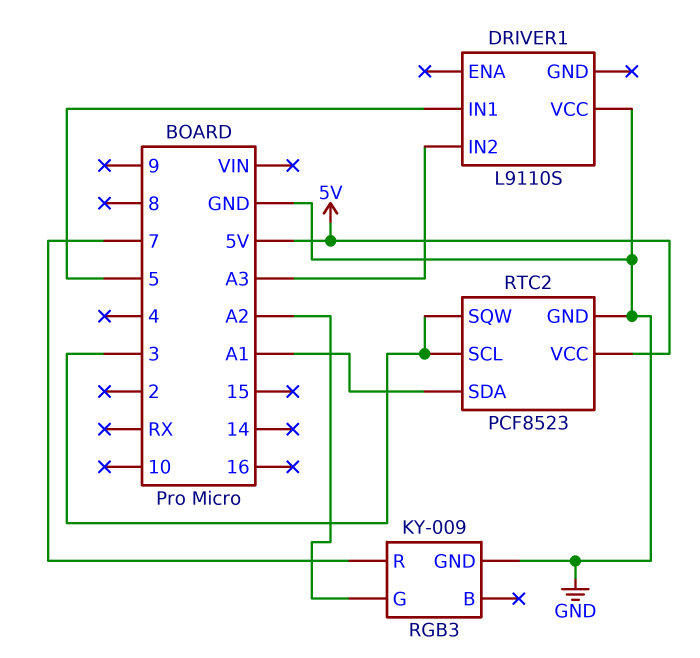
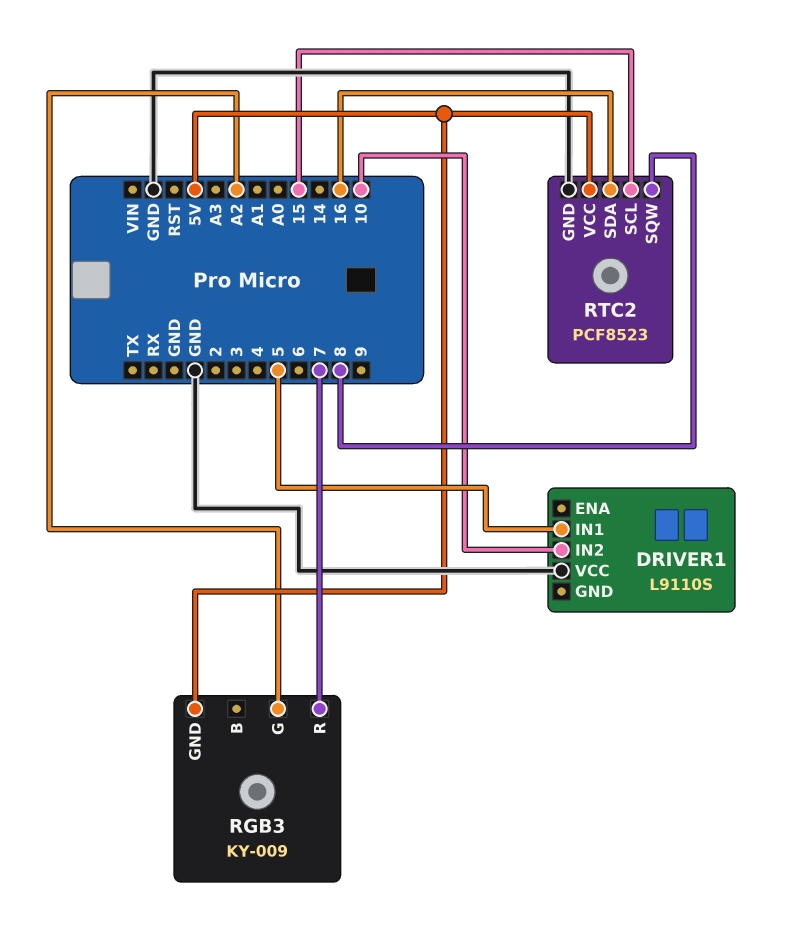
DRIVER1 pin IN2: A3 -> 10
RGB3 pin GND: GND -> 5V
RTC2 pin SCL: 3 -> 15
RTC2 pin SDA: A1 -> 16
RTC2 pin SQW: 3 -> 8

